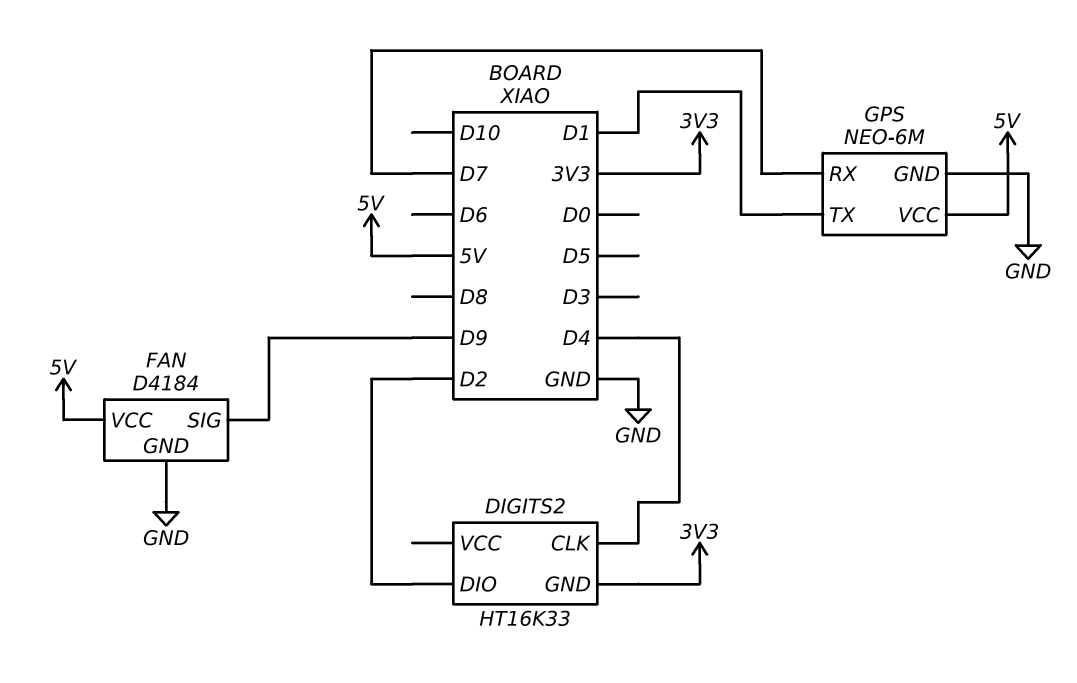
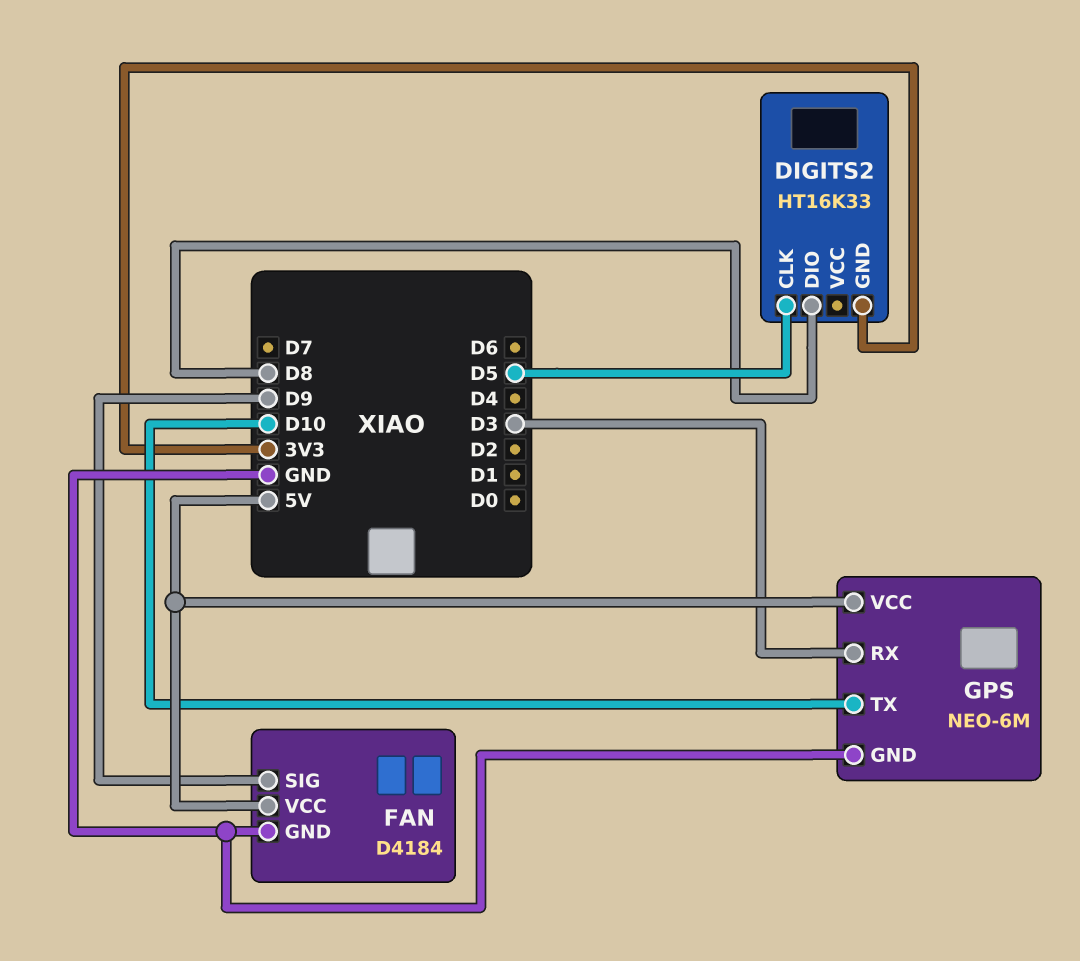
DIGITS2 pin CLK: D4 -> D5
DIGITS2 pin DIO: D2 -> D8
GPS pin RX: D7 -> D3
GPS pin TX: D1 -> D10

